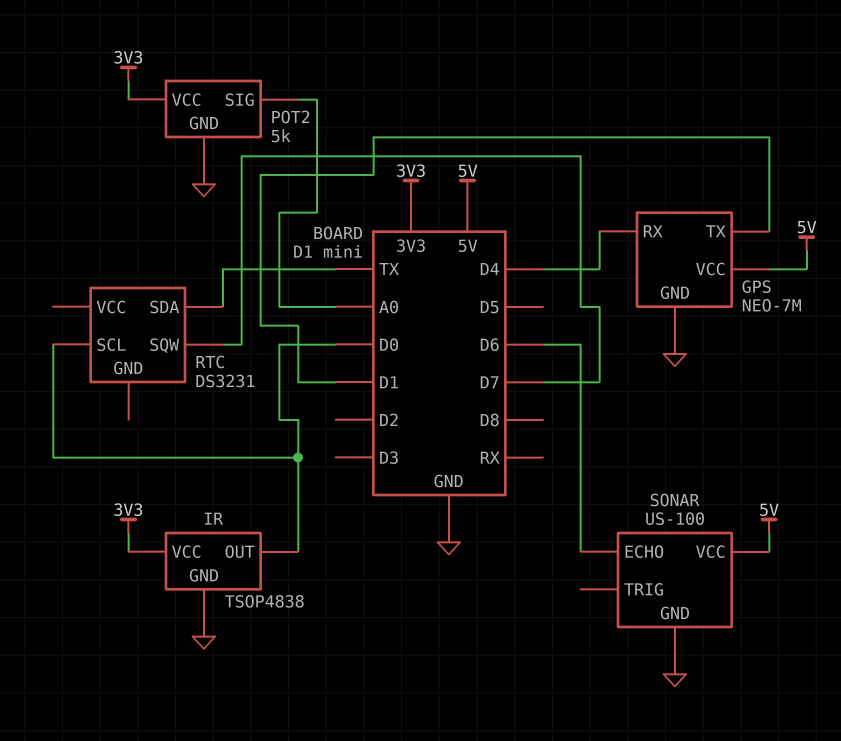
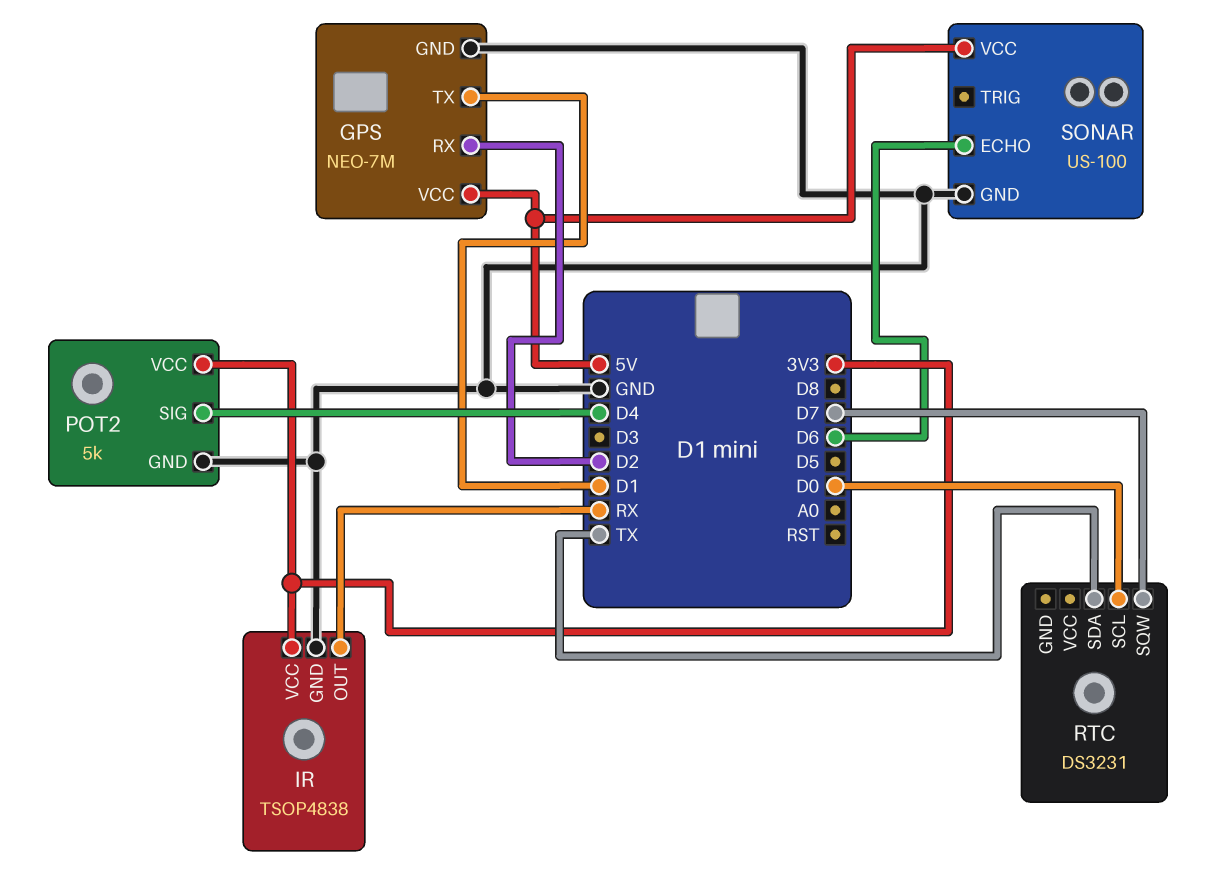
GPS pin RX: D4 -> D2
IR pin OUT: D0 -> RX
POT2 pin SIG: A0 -> D4

